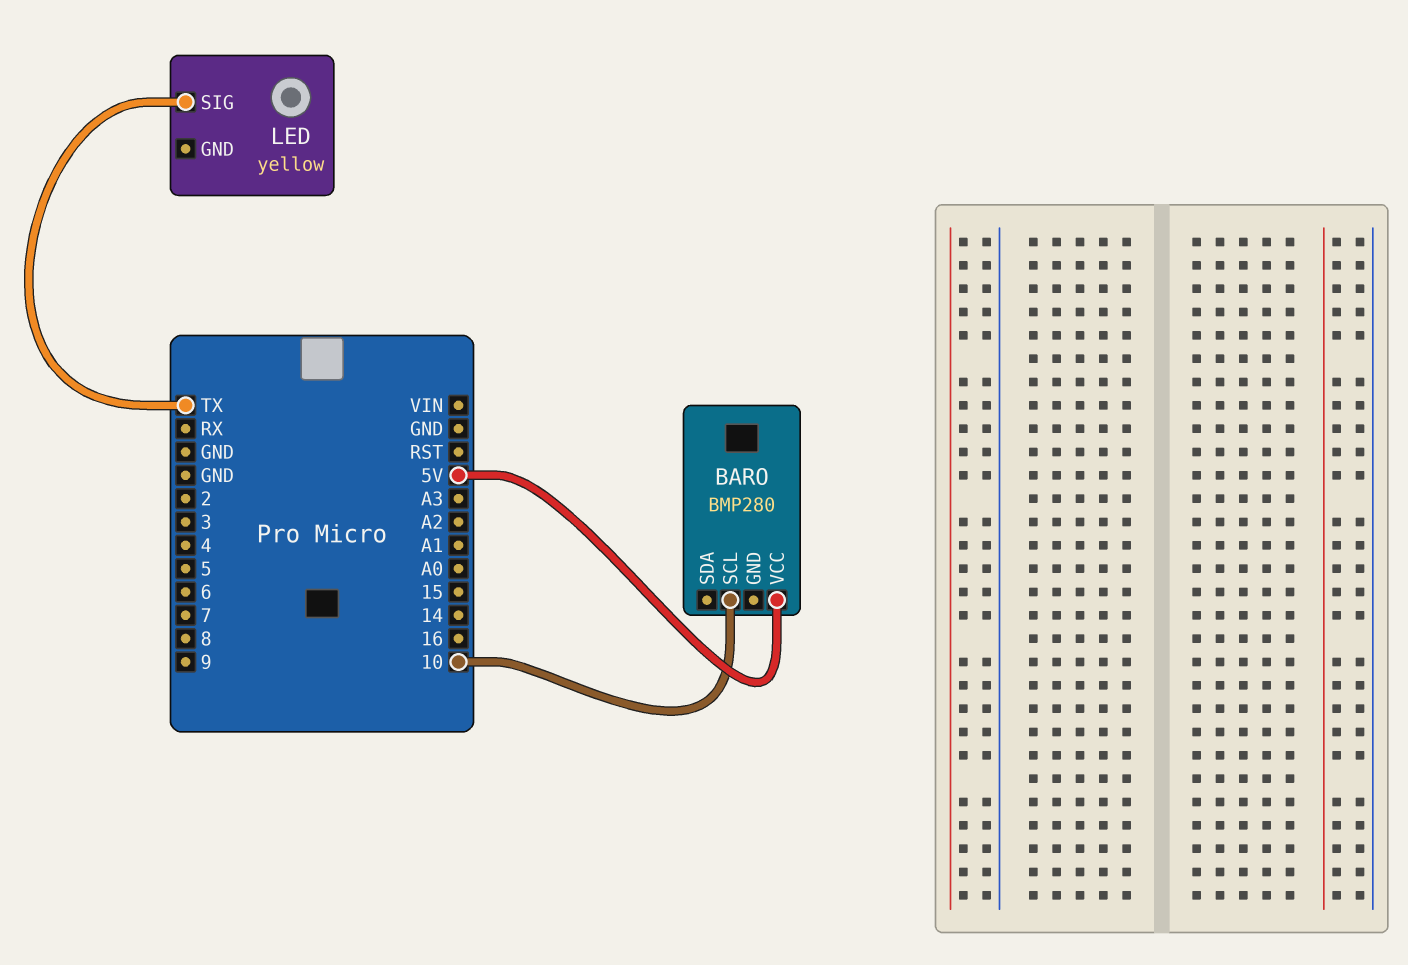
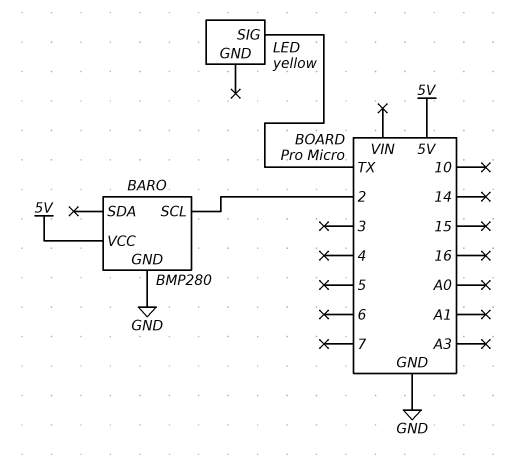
BARO pin GND: none -> GND
BARO pin SCL: 10 -> 2

